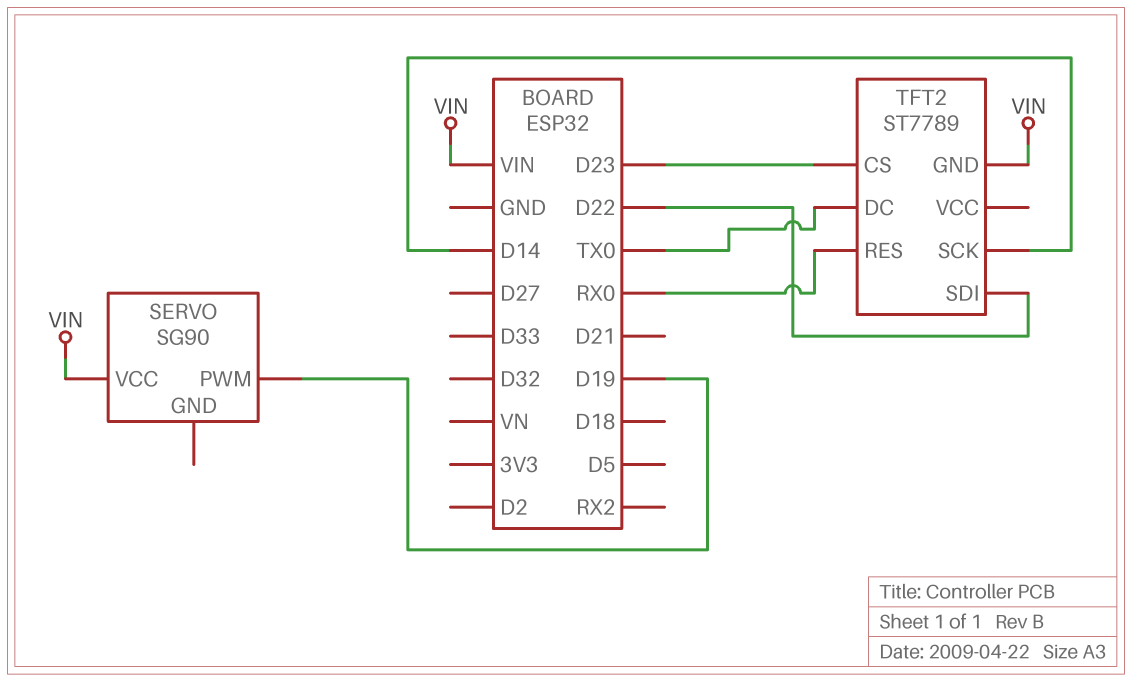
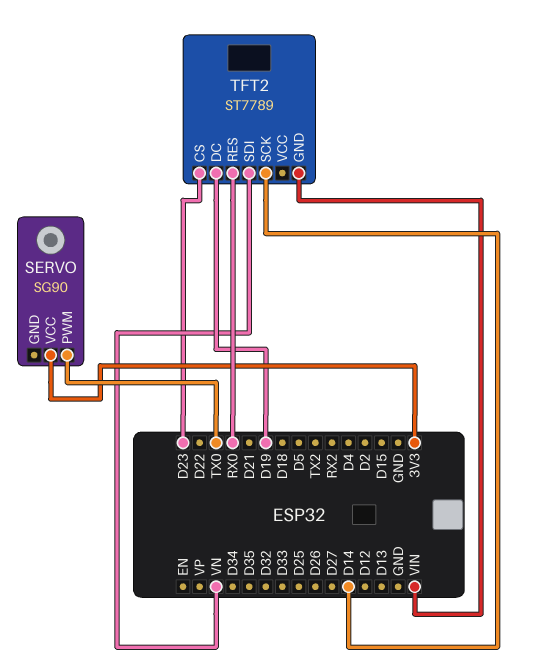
SERVO pin PWM: D19 -> TX0
SERVO pin VCC: VIN -> 3V3
TFT2 pin DC: TX0 -> D19
TFT2 pin SDI: D22 -> VN

